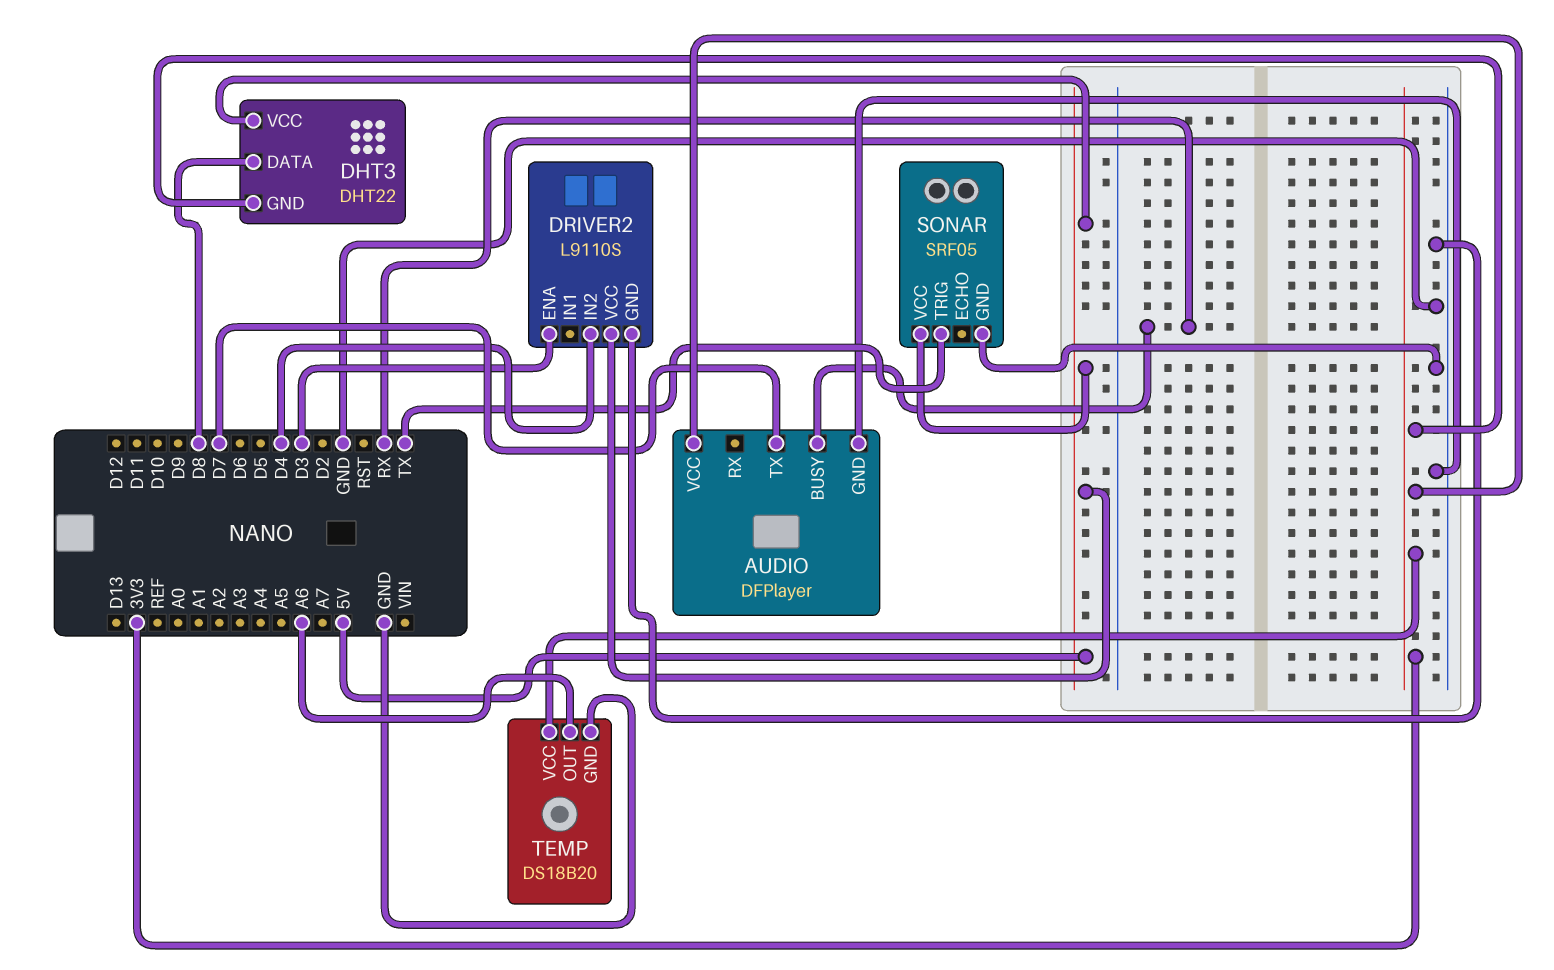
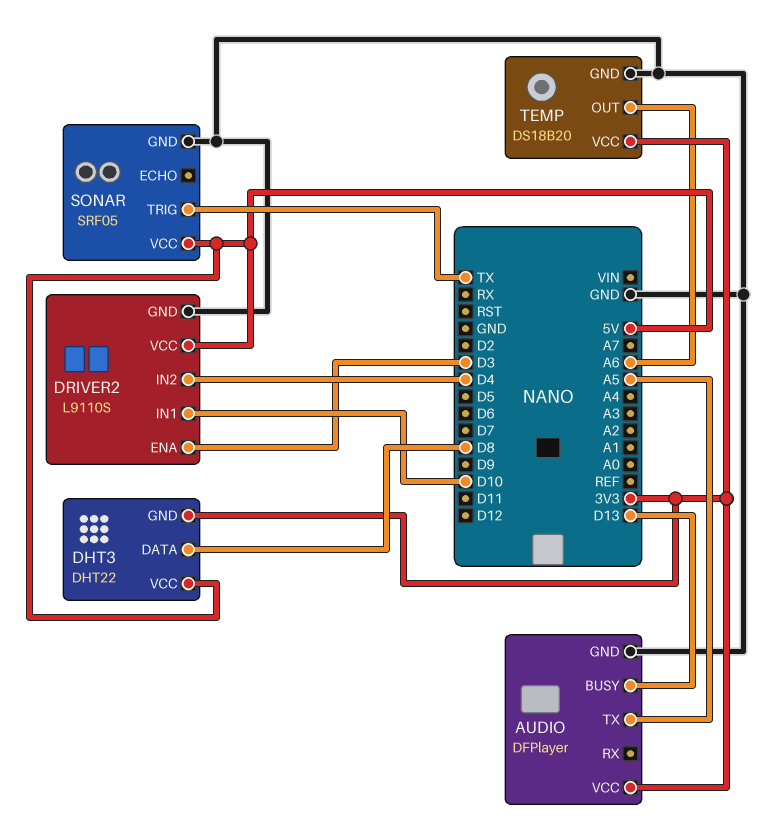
AUDIO pin BUSY: RX -> D13
AUDIO pin TX: D7 -> A5
DRIVER2 pin IN1: none -> D10

